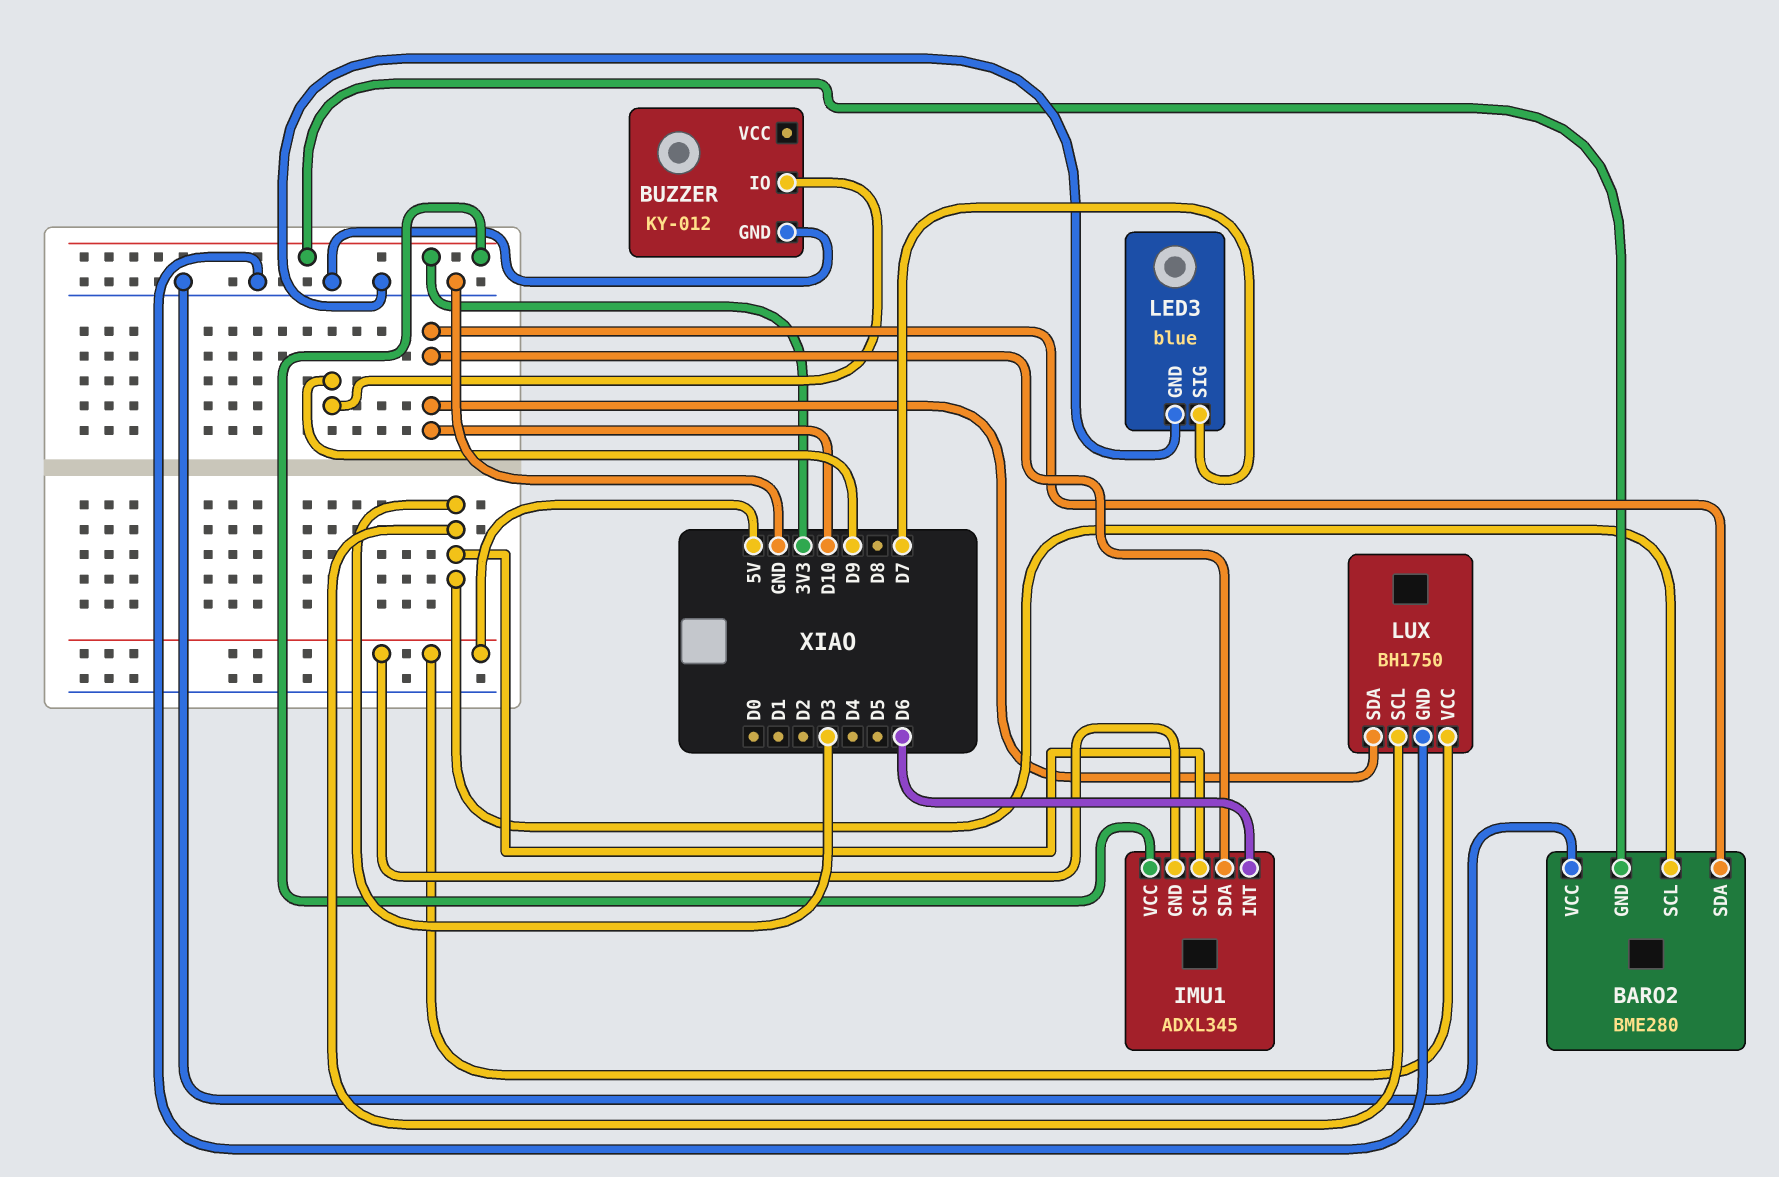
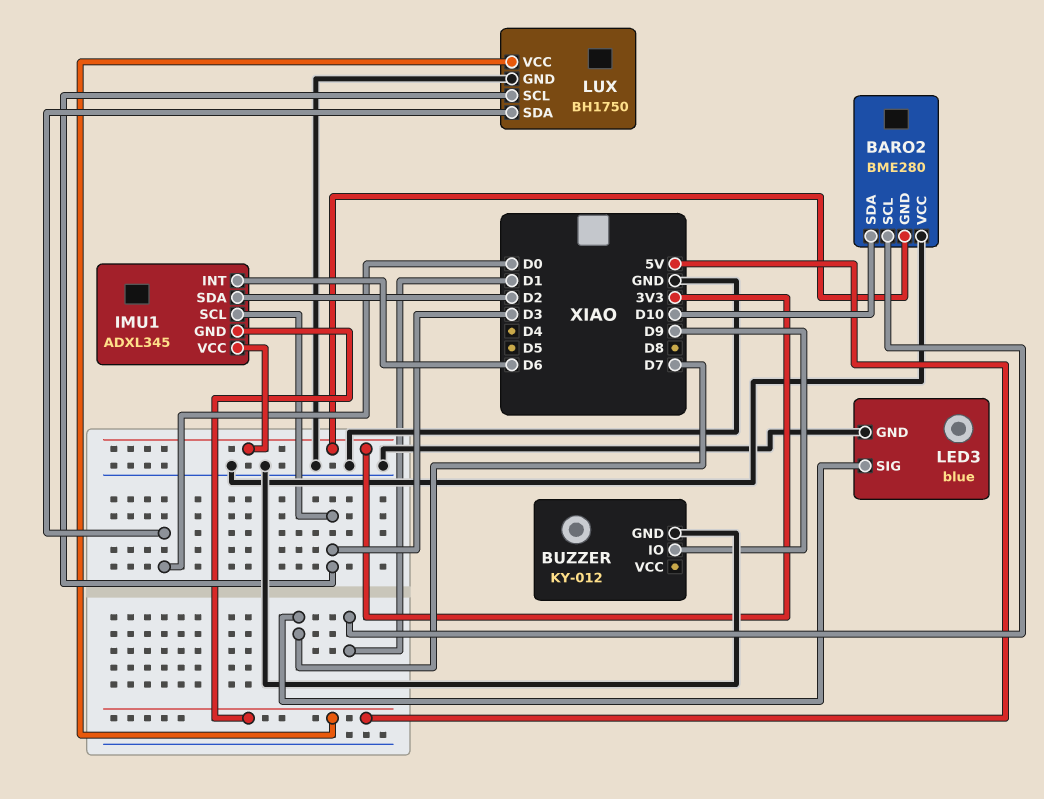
BARO2 pin SCL: D3 -> D1
IMU1 pin SDA: D10 -> D2
LUX pin SDA: D10 -> D0

